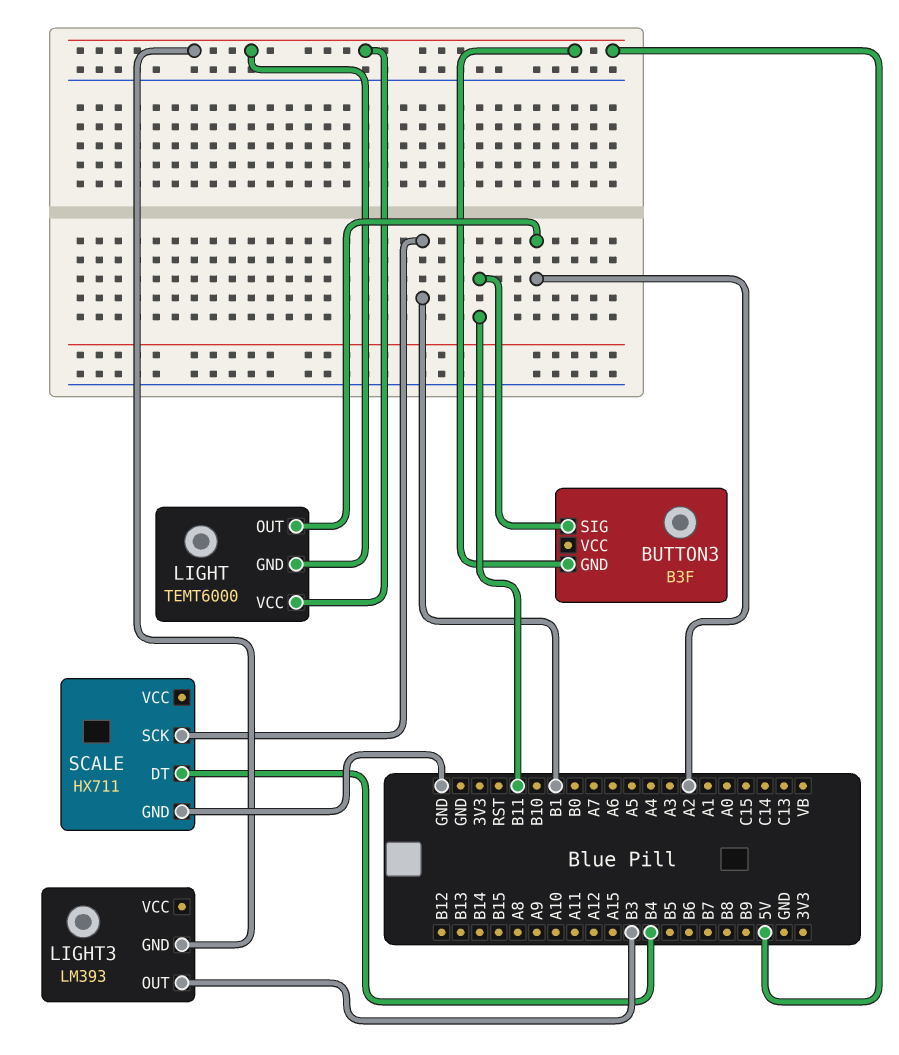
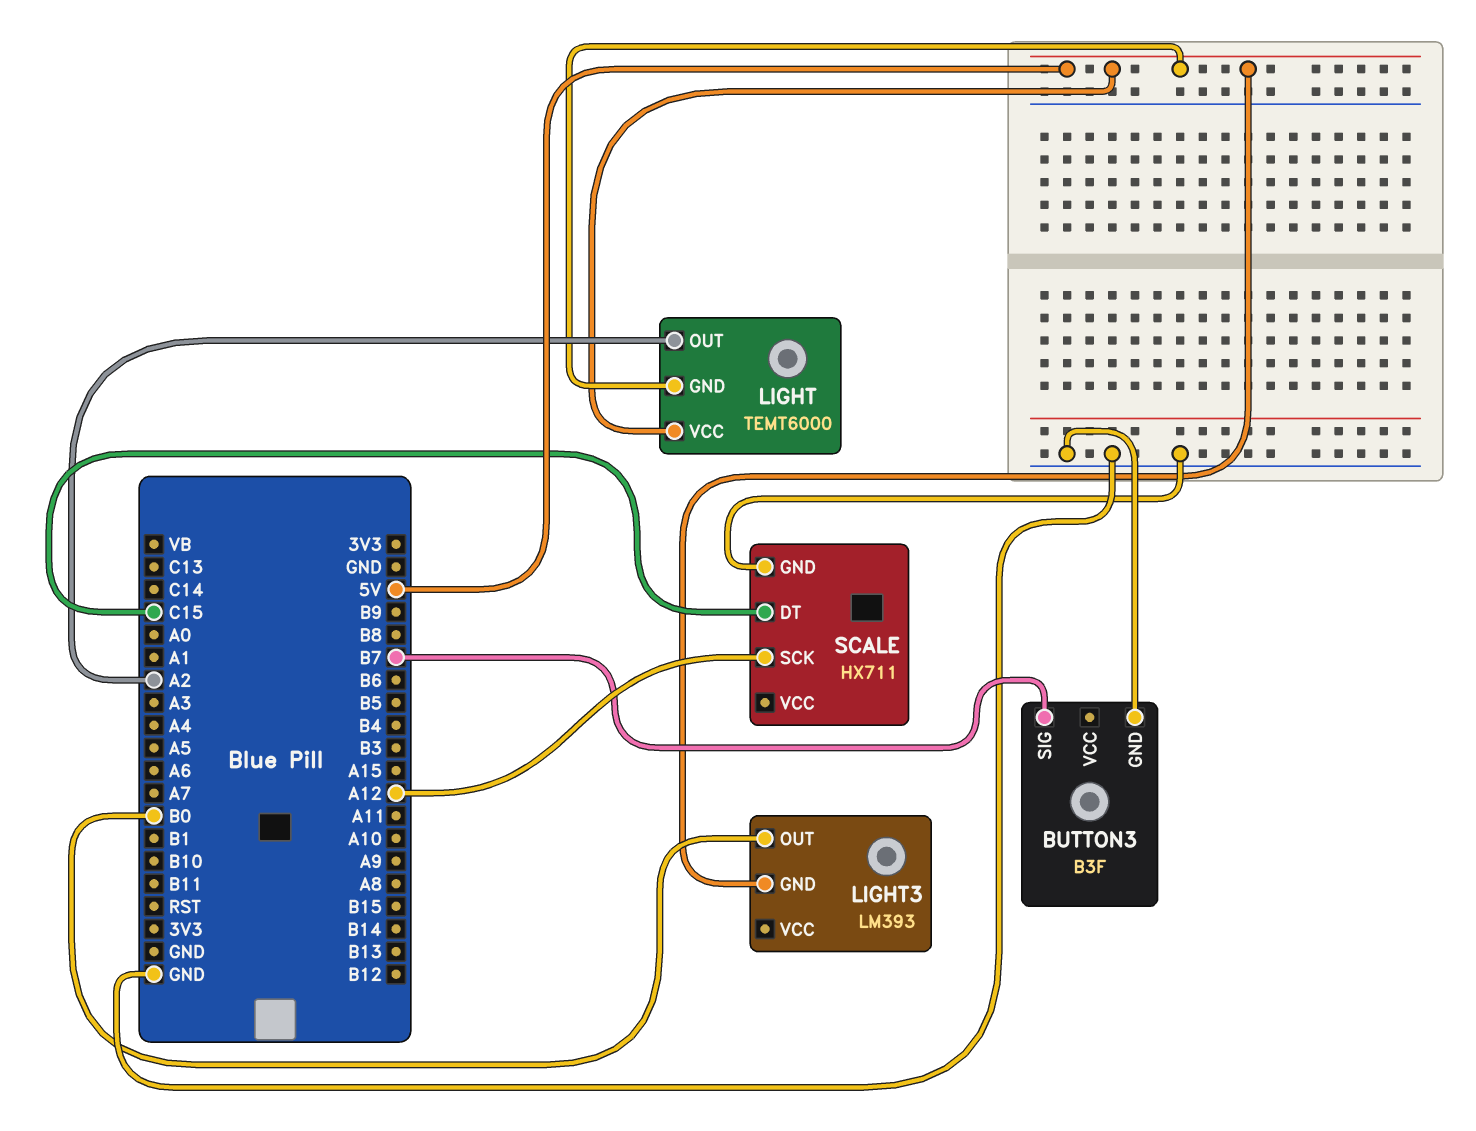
BUTTON3 pin GND: 5V -> GND
BUTTON3 pin SIG: B11 -> B7
LIGHT3 pin OUT: B3 -> B0
SCALE pin DT: B4 -> C15
SCALE pin SCK: B1 -> A12

